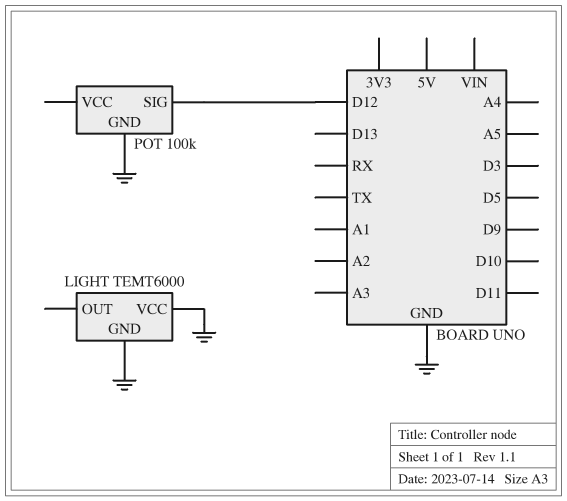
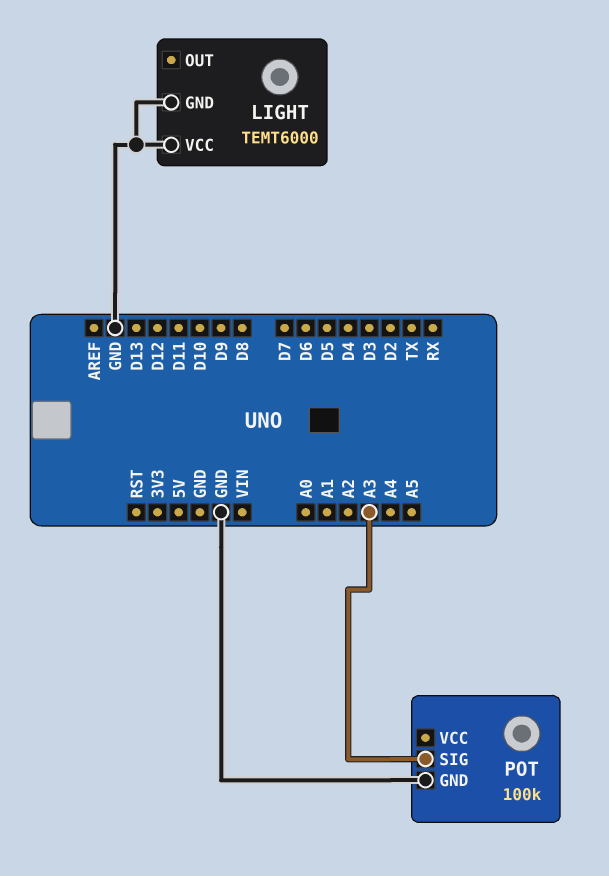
POT pin SIG: D12 -> A3

